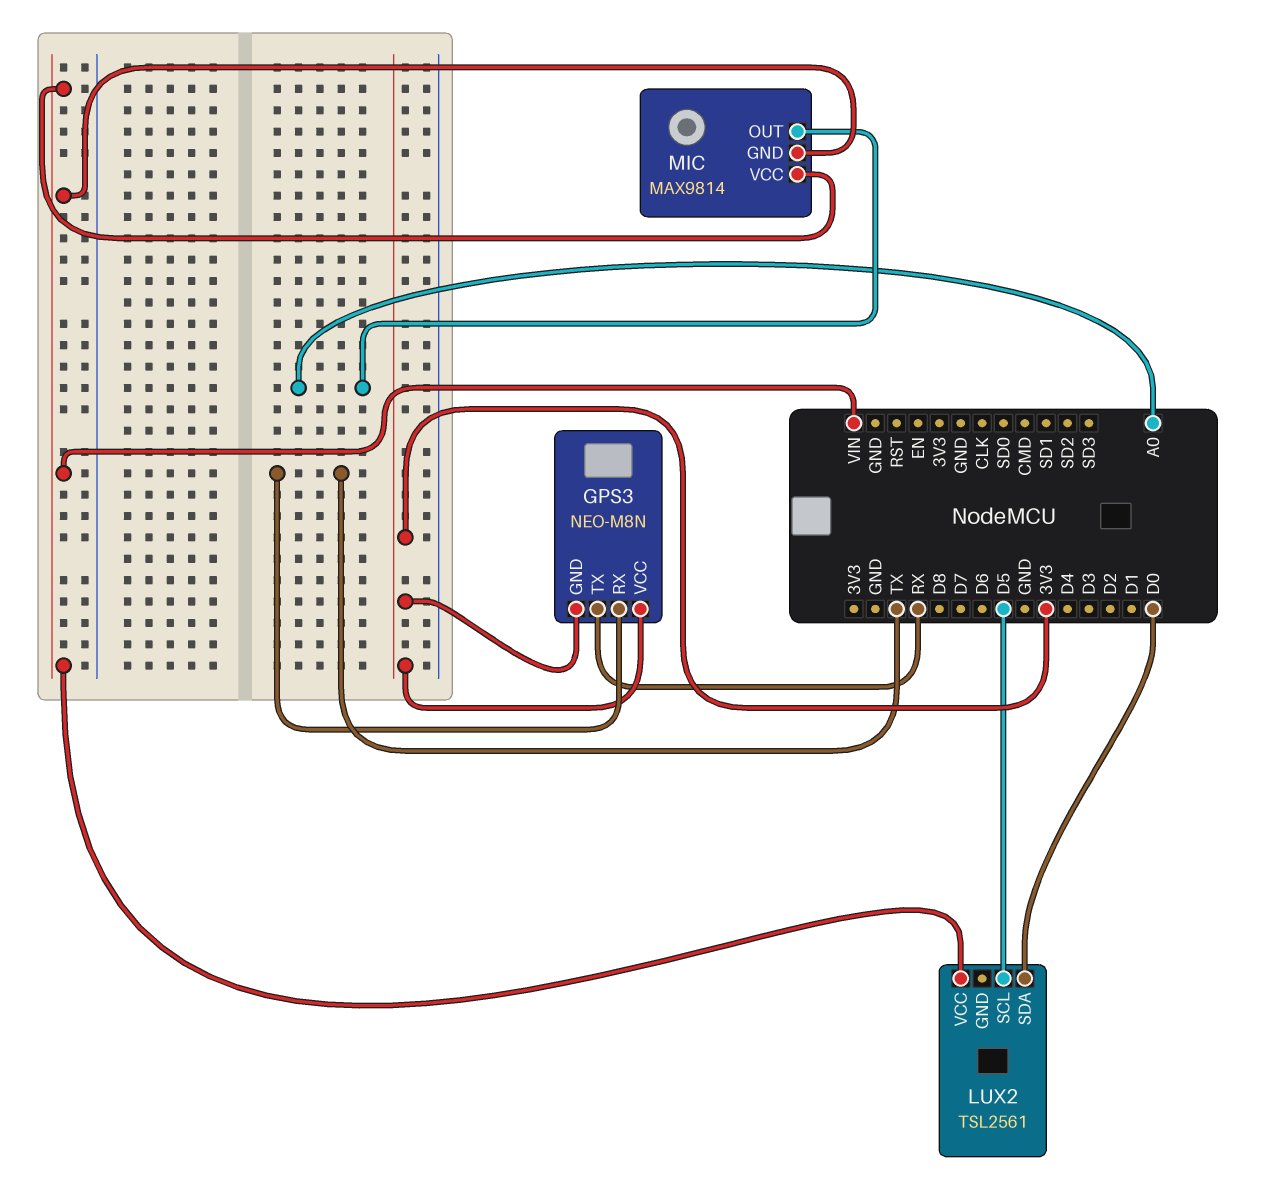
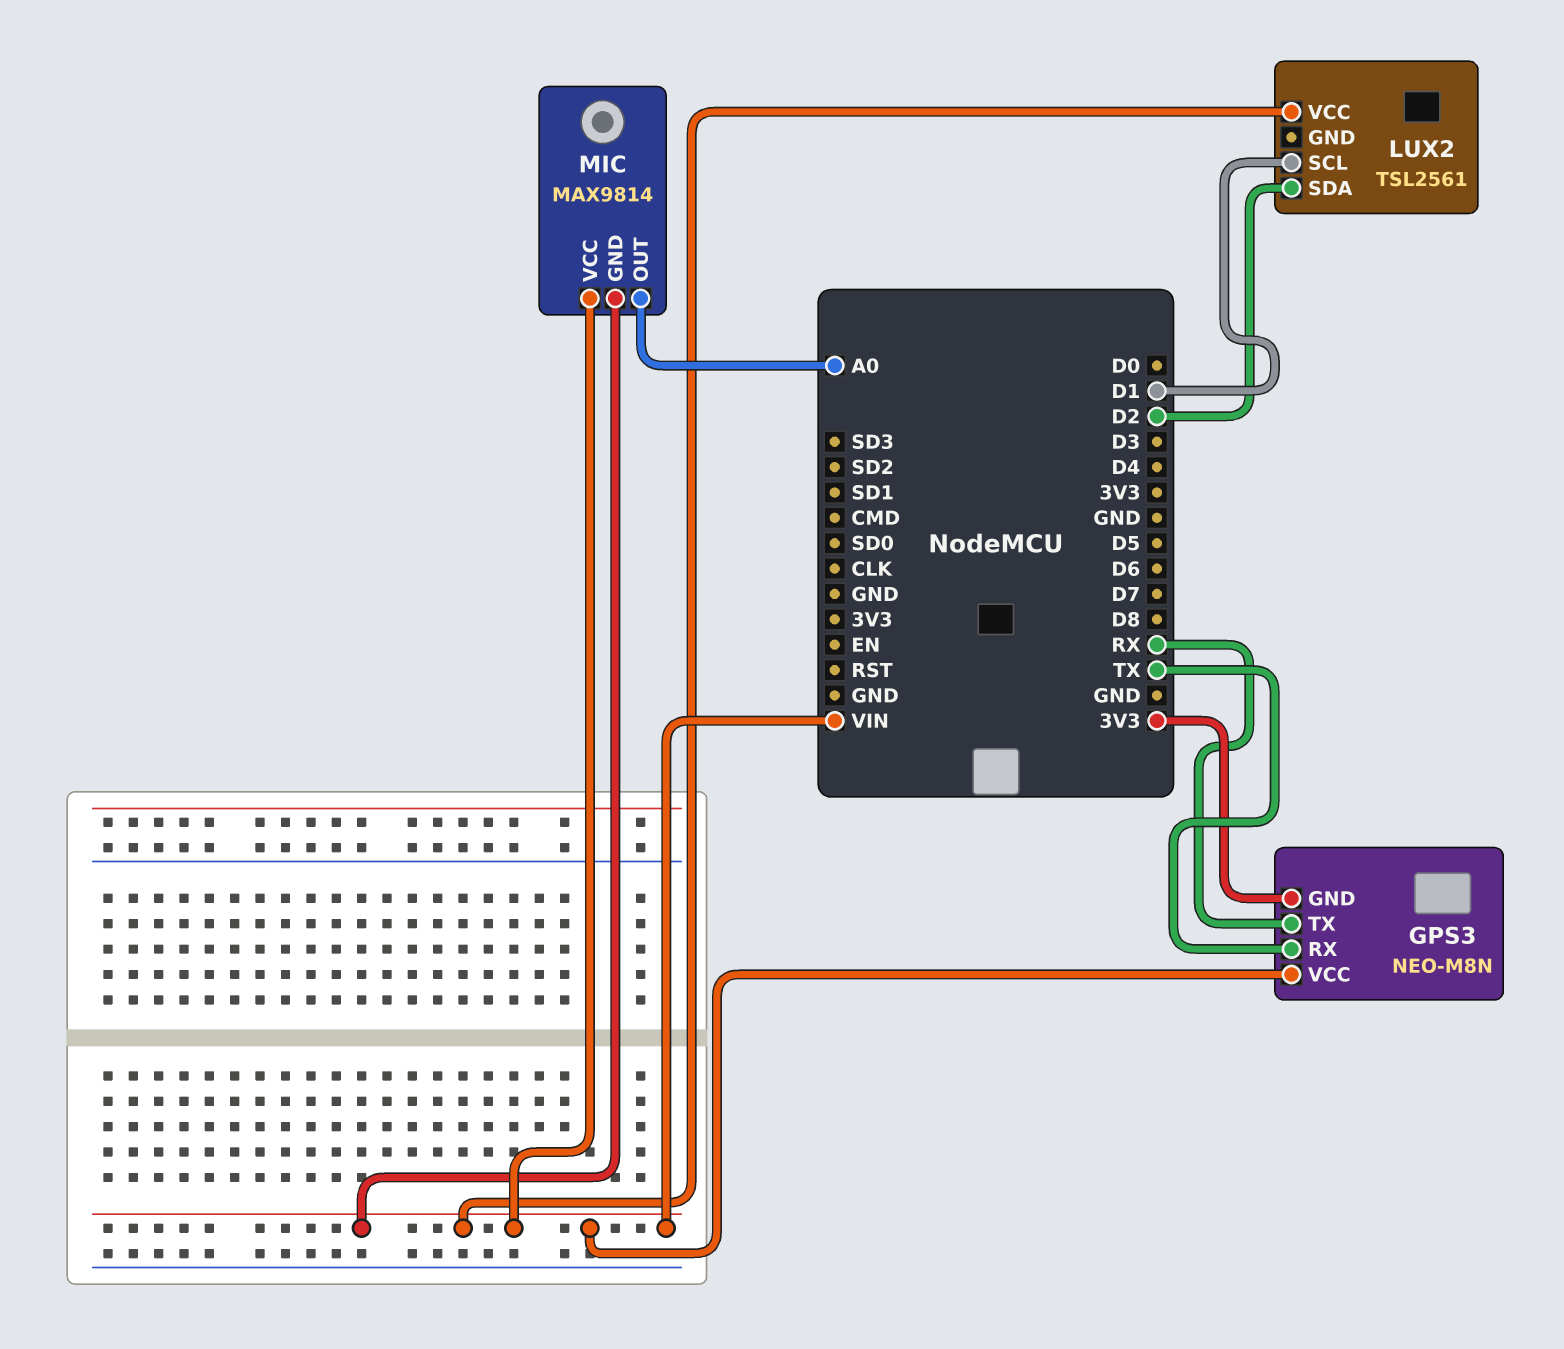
GPS3 pin VCC: 3V3 -> VIN
LUX2 pin SCL: D5 -> D1
LUX2 pin SDA: D0 -> D2

